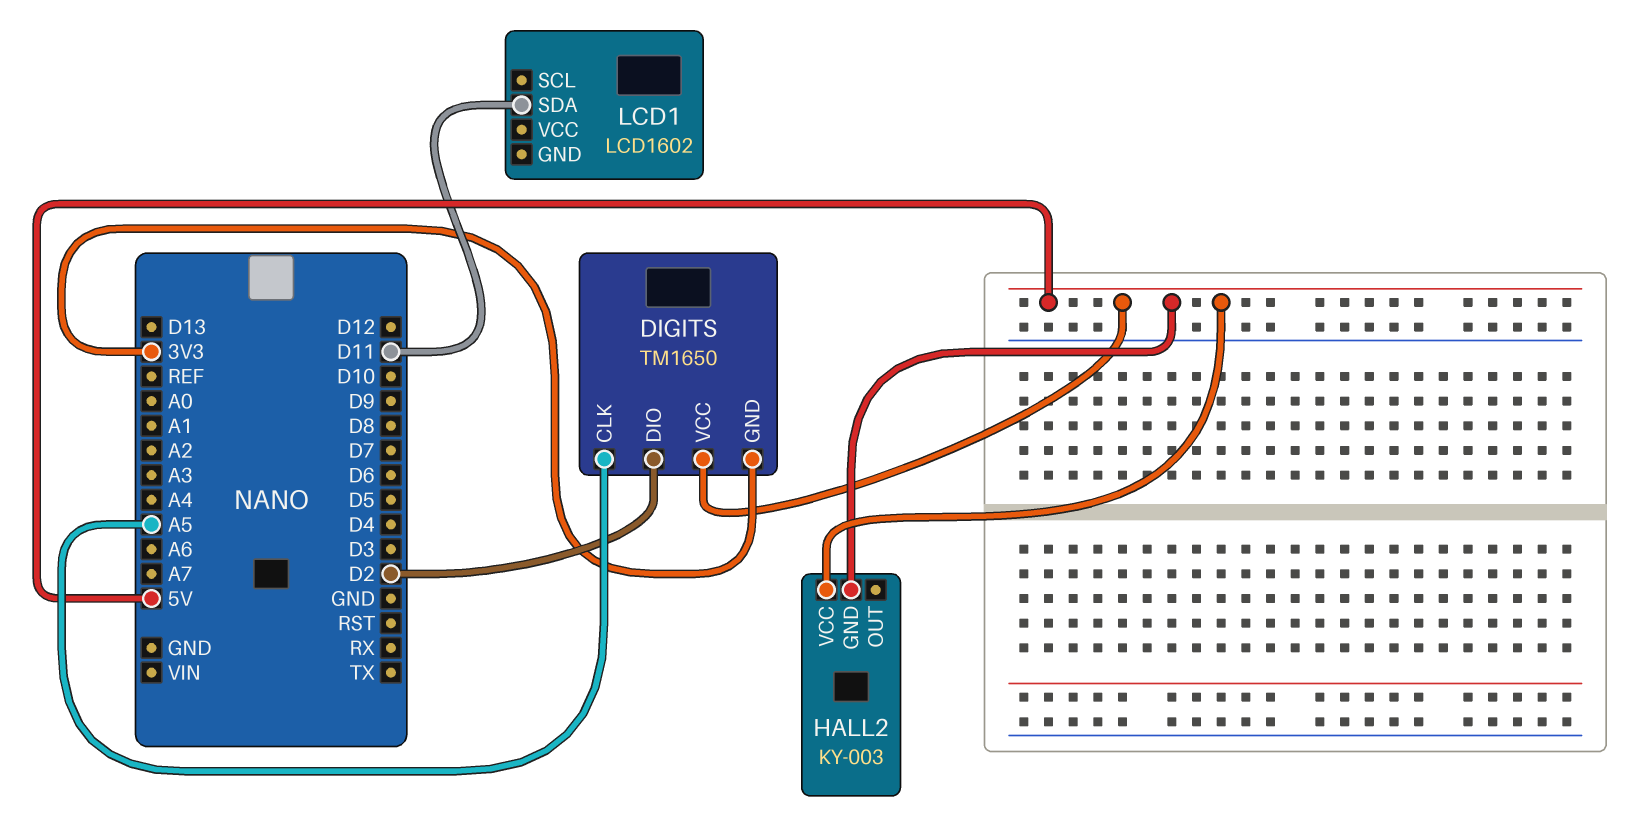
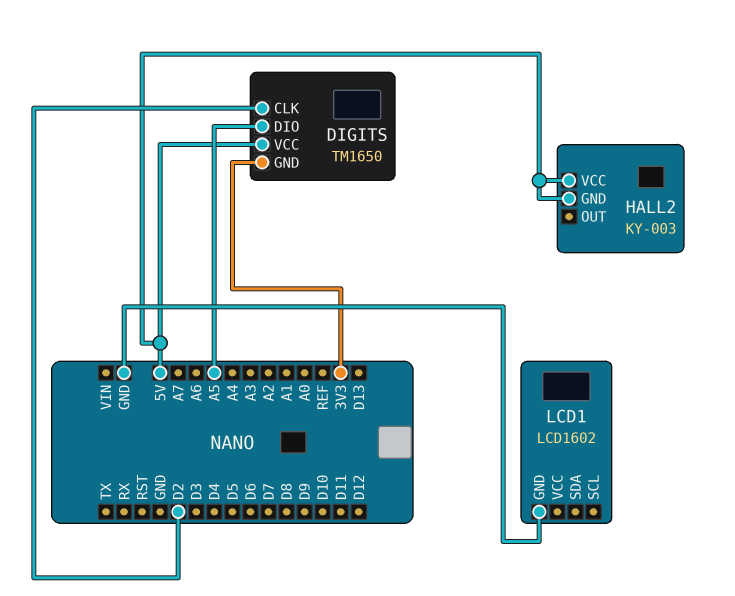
DIGITS pin CLK: A5 -> D2
DIGITS pin DIO: D2 -> A5
LCD1 pin GND: none -> GND
LCD1 pin SDA: D11 -> none

